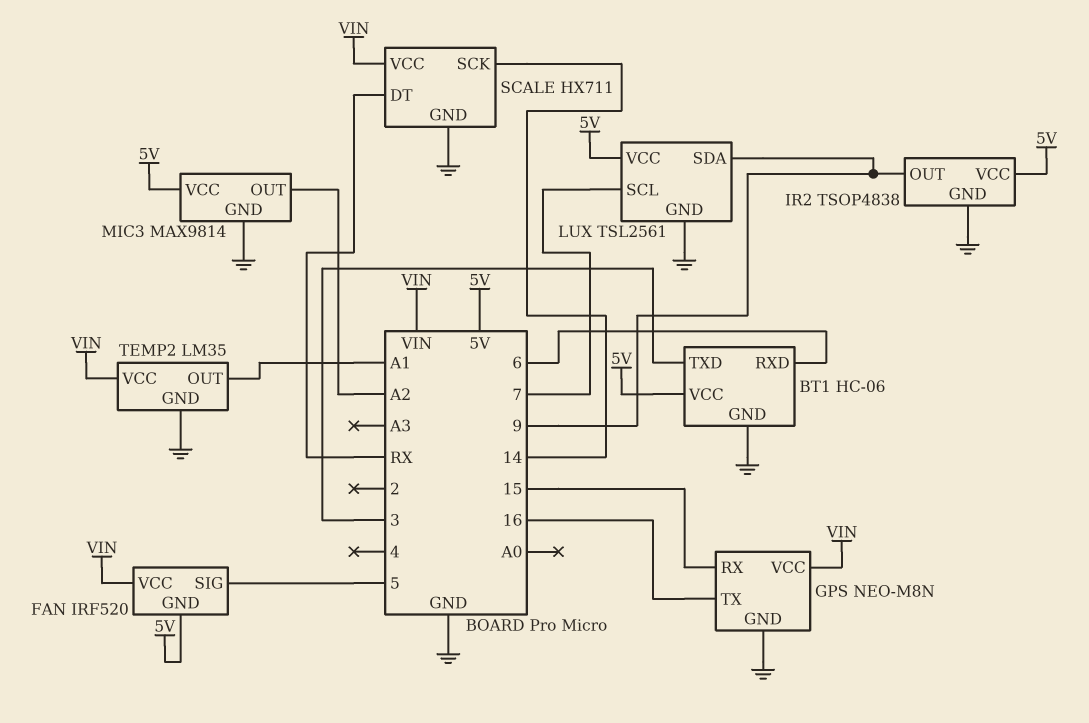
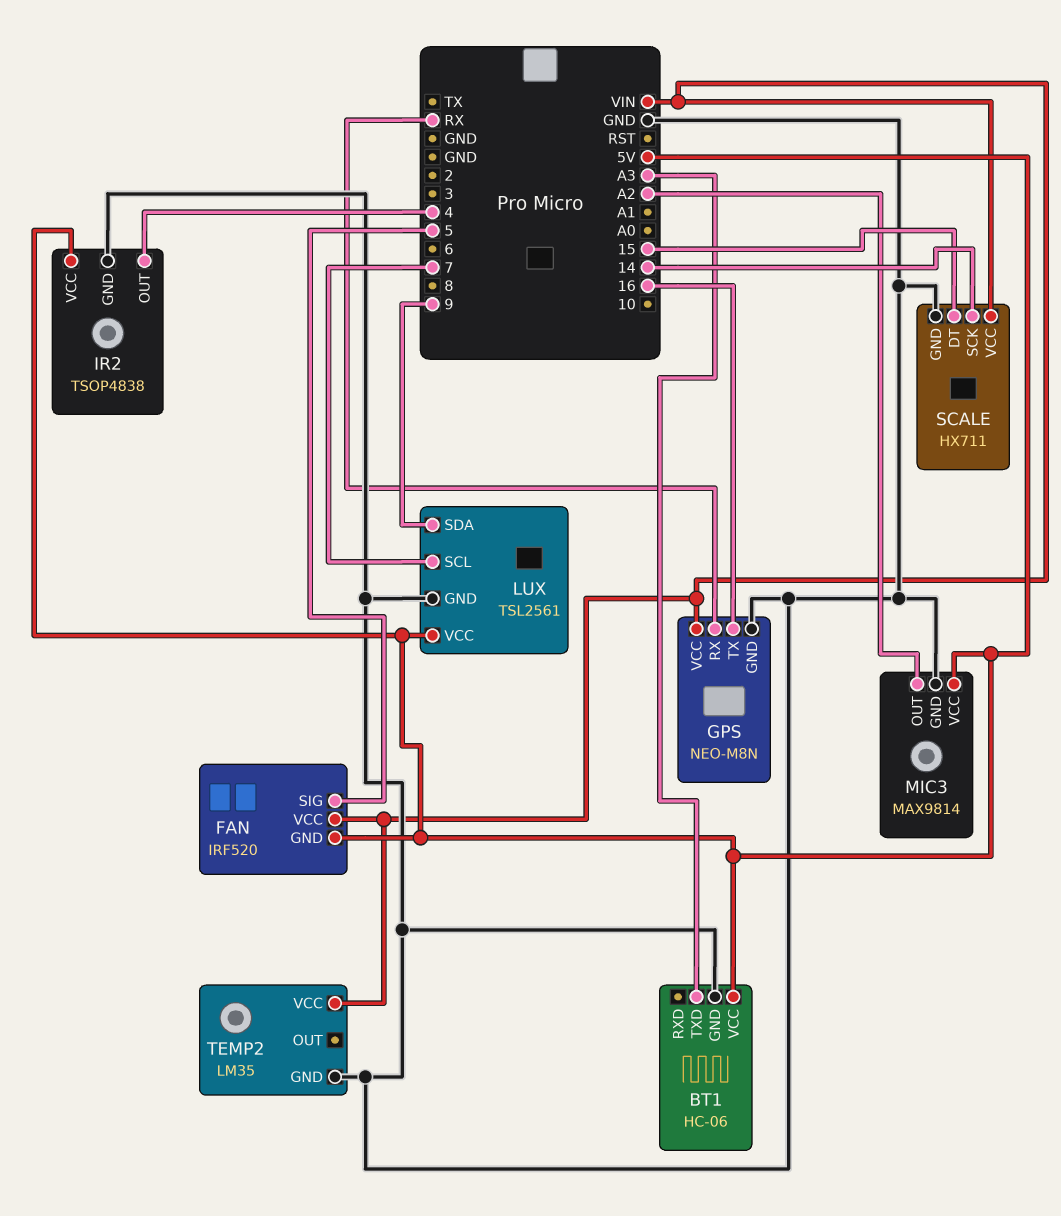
BT1 pin RXD: 6 -> none
BT1 pin TXD: 3 -> A3
GPS pin RX: 15 -> RX
IR2 pin OUT: 9 -> 4
SCALE pin DT: RX -> 15
TEMP2 pin OUT: A1 -> none

